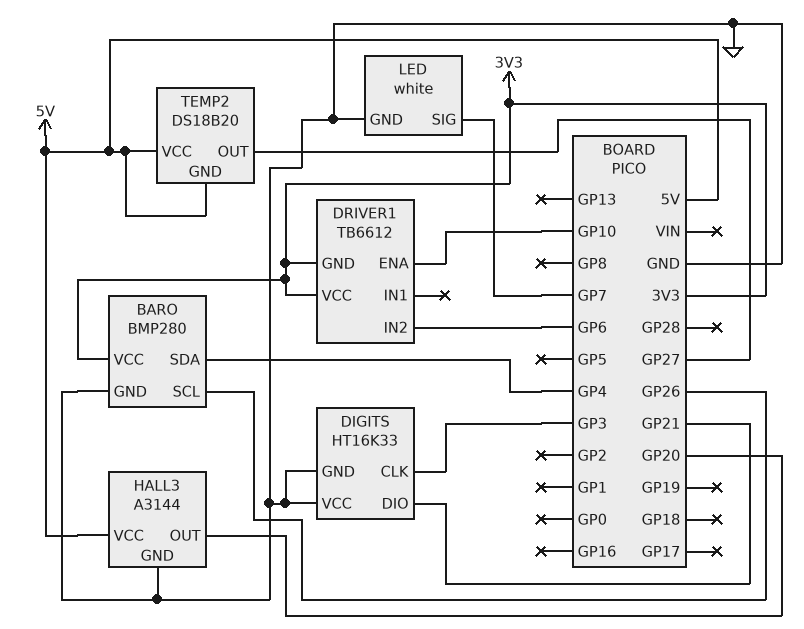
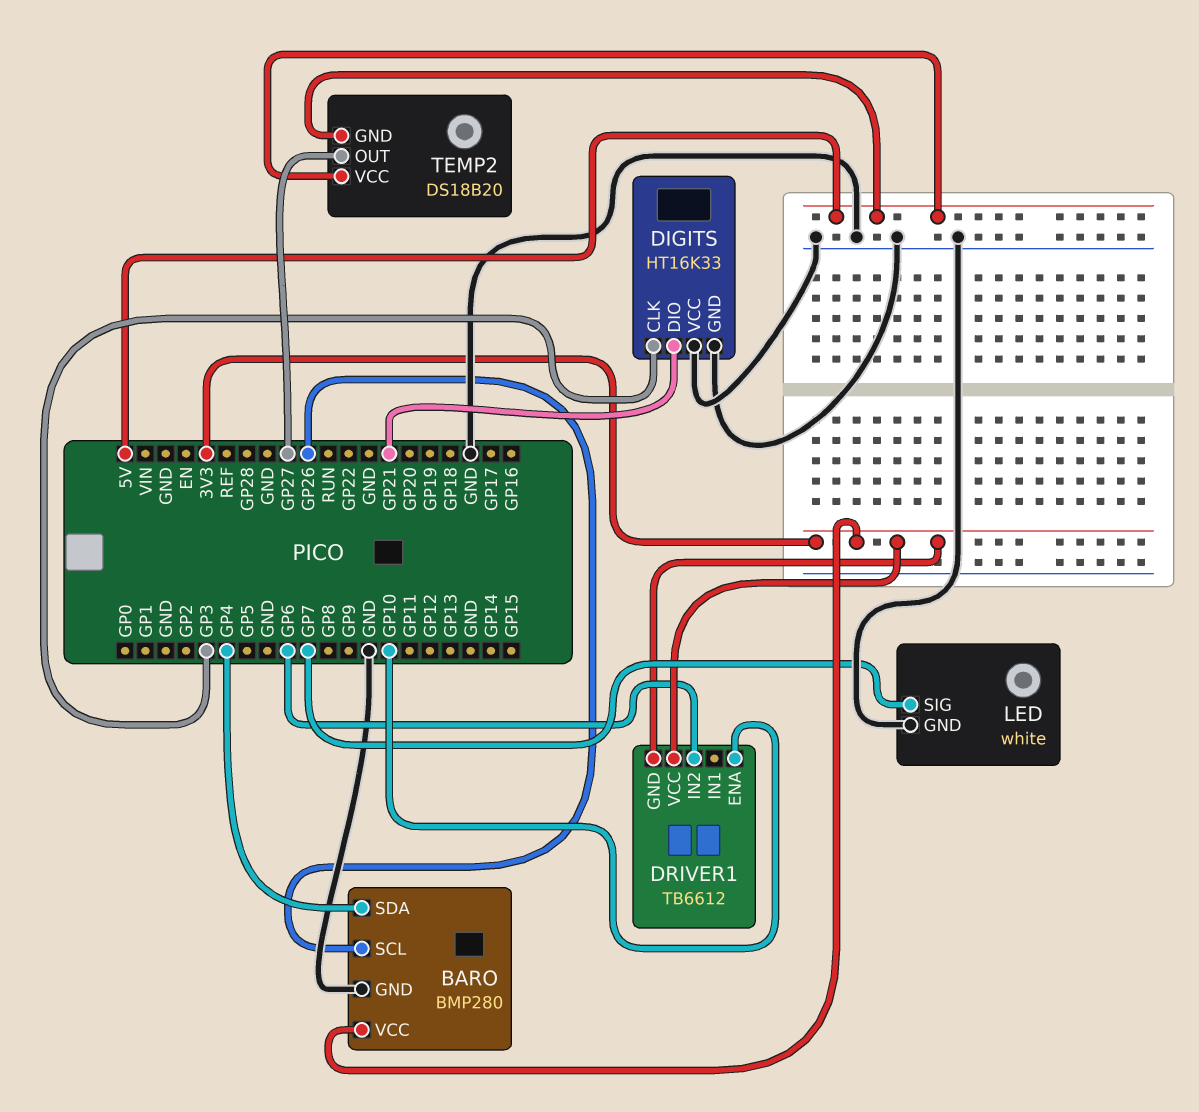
HALL3: A3144 -> none
HALL3 pin GND: GND -> none
HALL3 pin OUT: GP20 -> none
HALL3 pin VCC: 5V -> none

